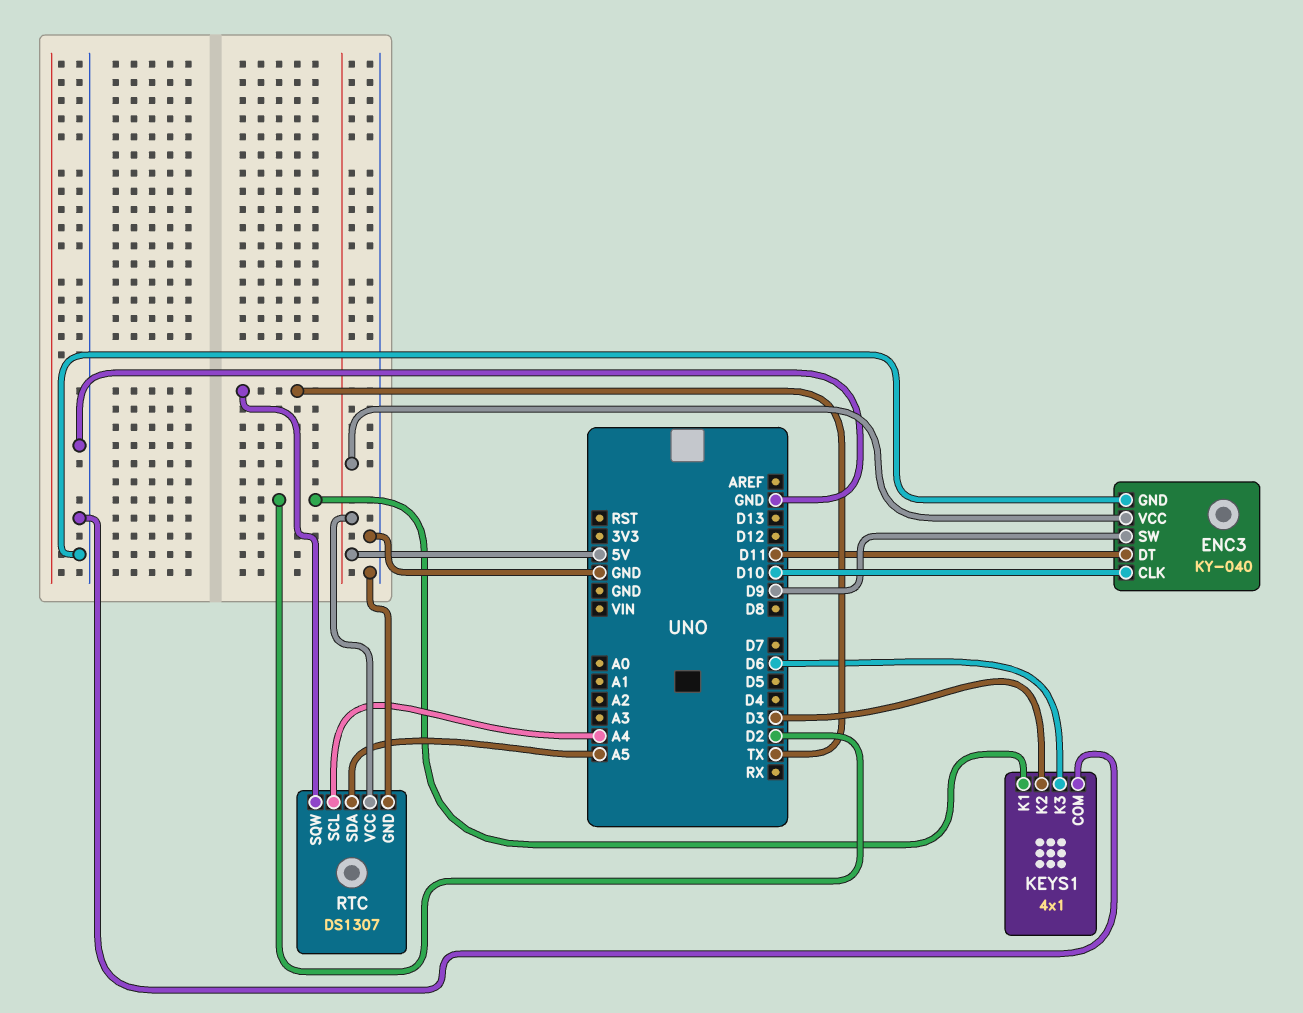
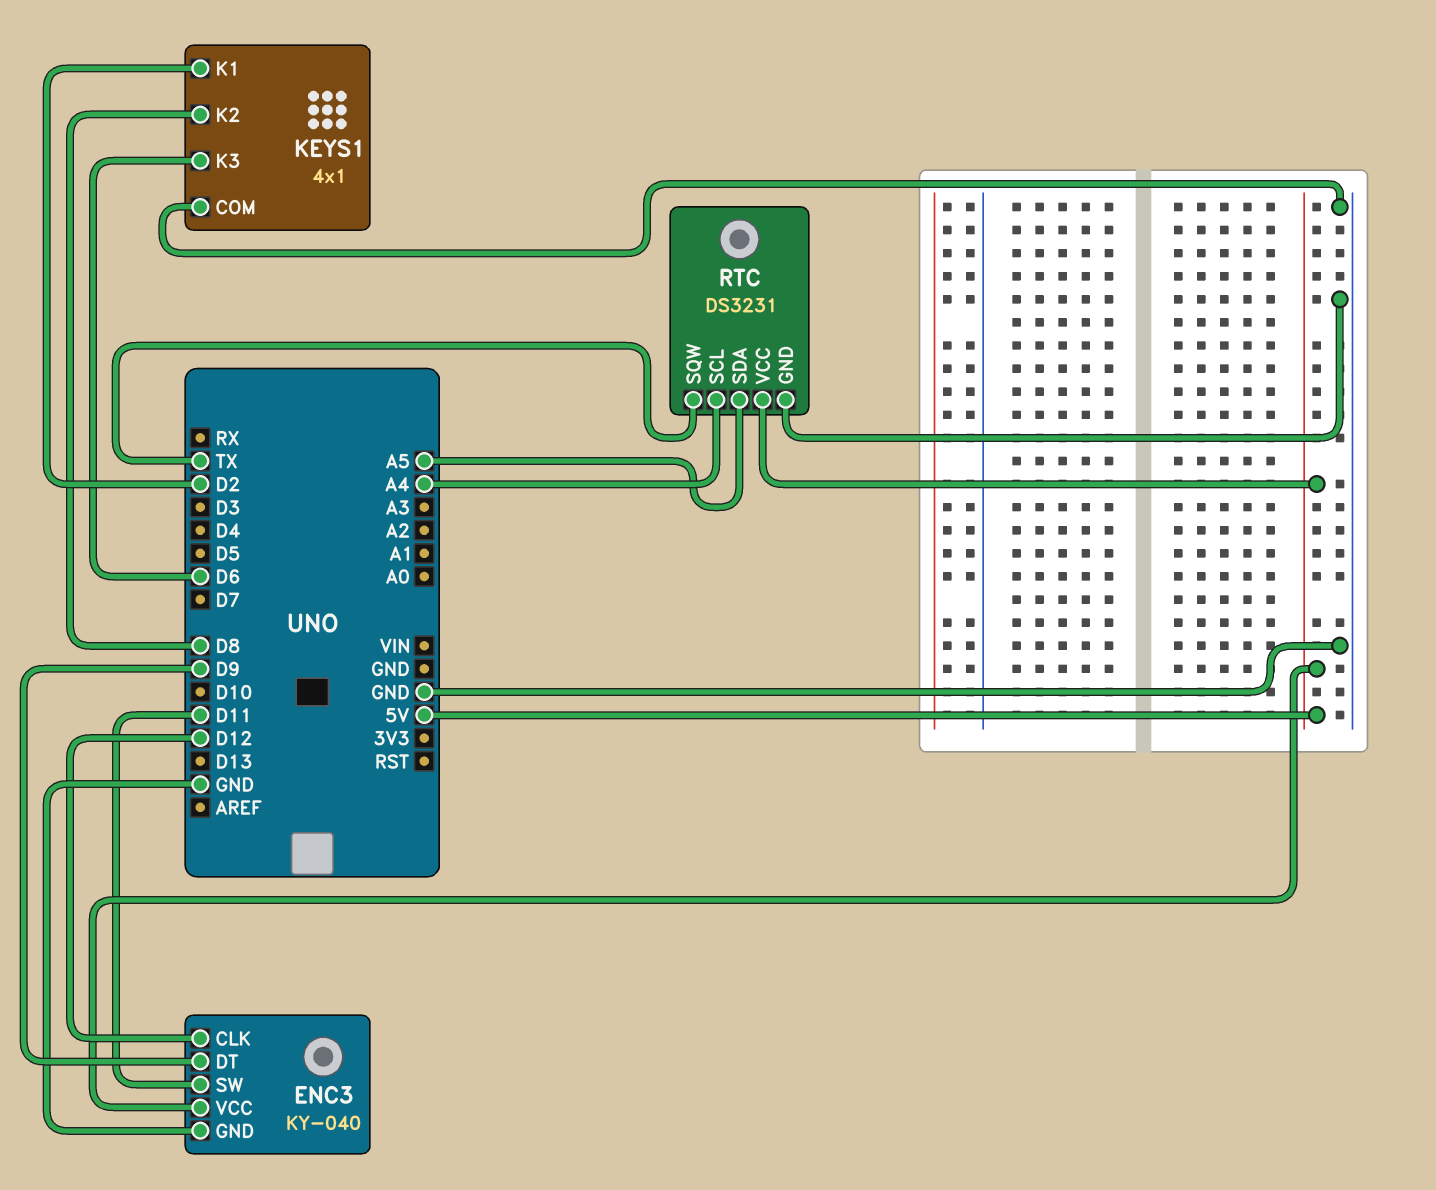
ENC3 pin CLK: D10 -> D12
ENC3 pin DT: D11 -> D9
ENC3 pin SW: D9 -> D11
KEYS1 pin K2: D3 -> D8
RTC: DS1307 -> DS3231

